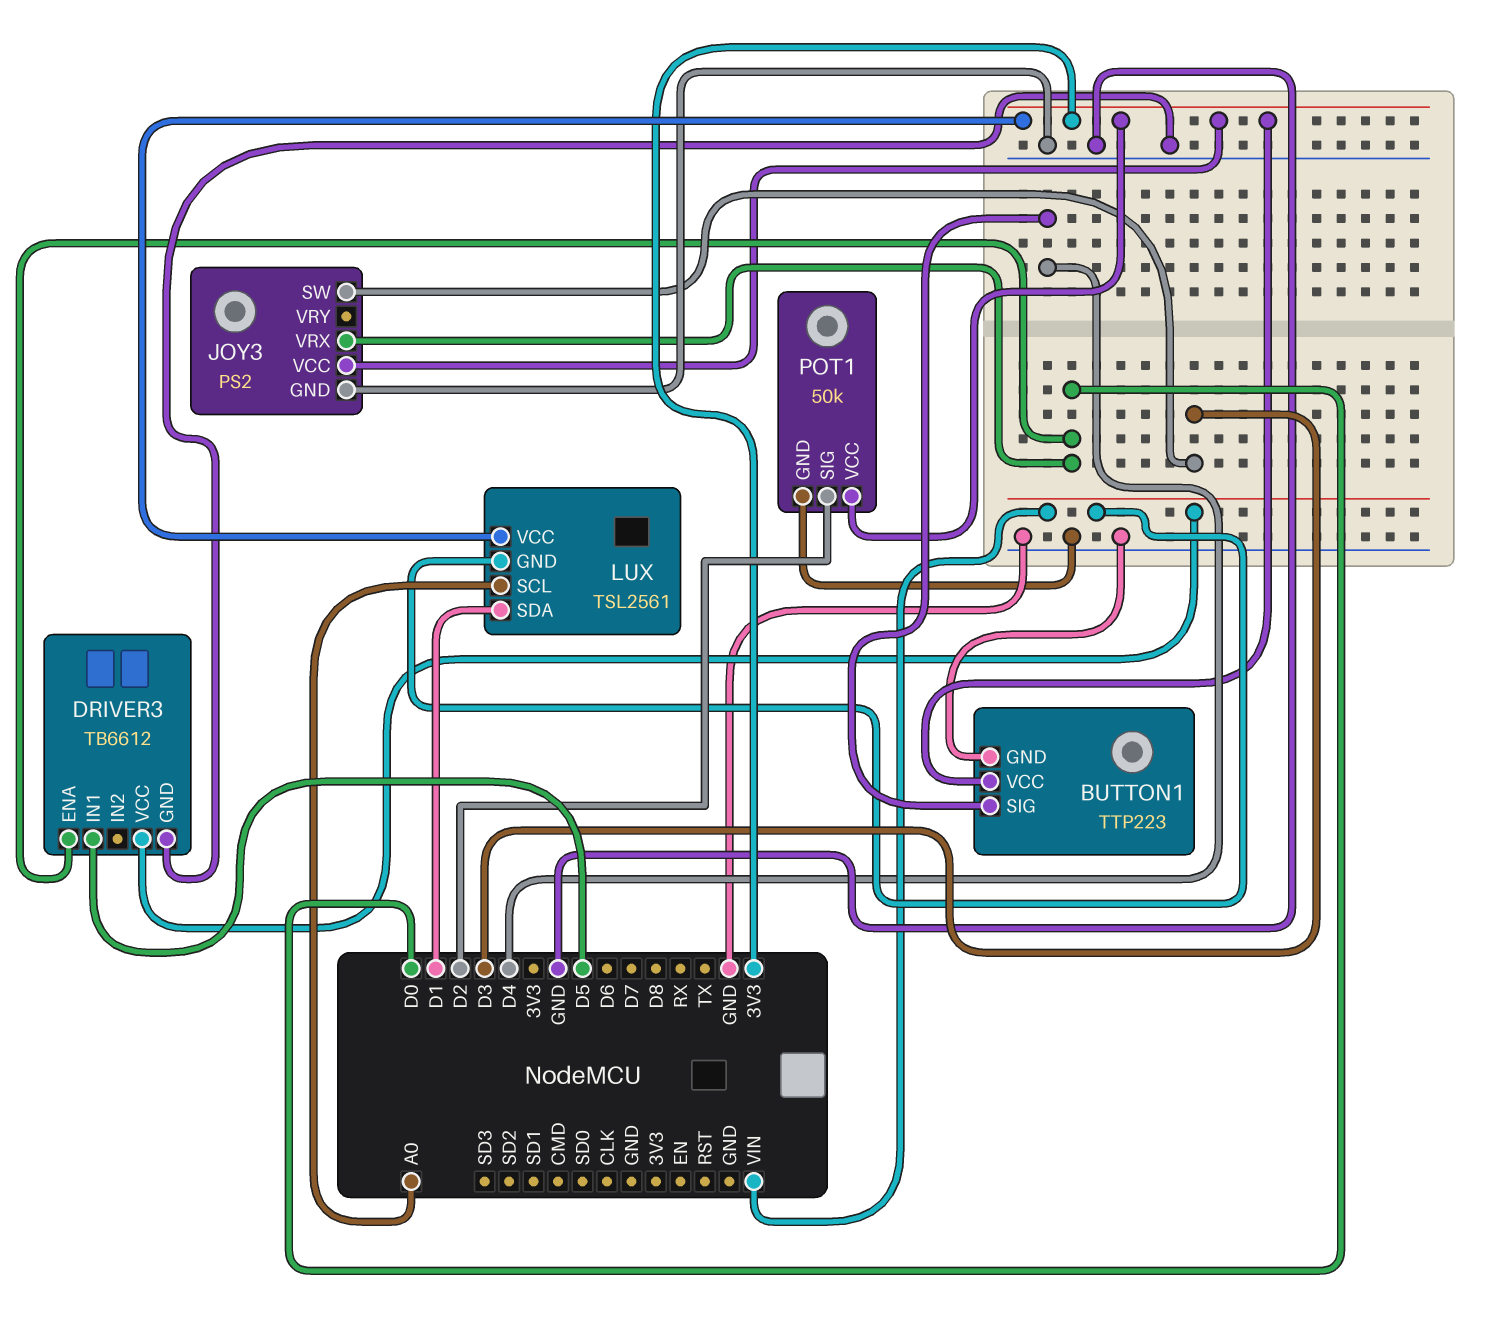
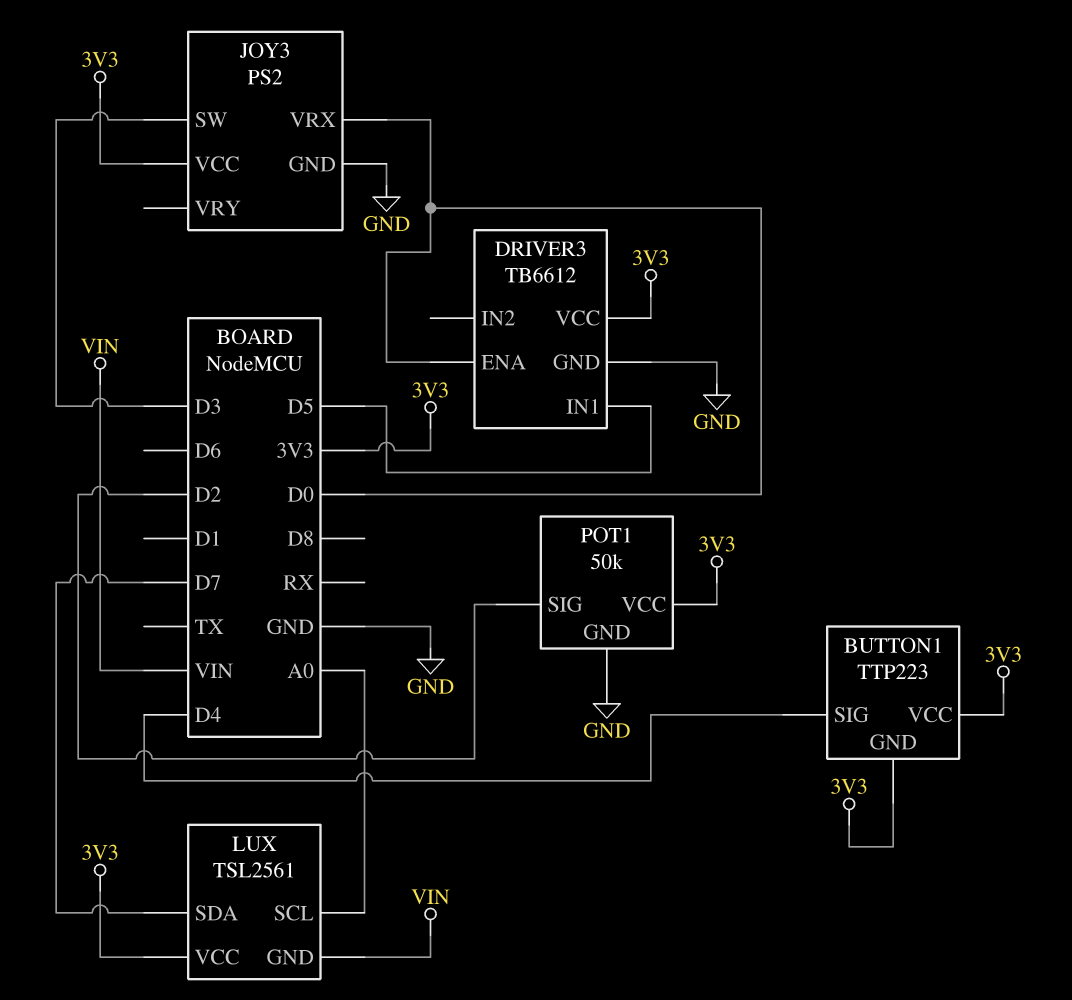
BUTTON1 pin GND: GND -> 3V3
DRIVER3 pin VCC: VIN -> 3V3
LUX pin SDA: D1 -> D7

